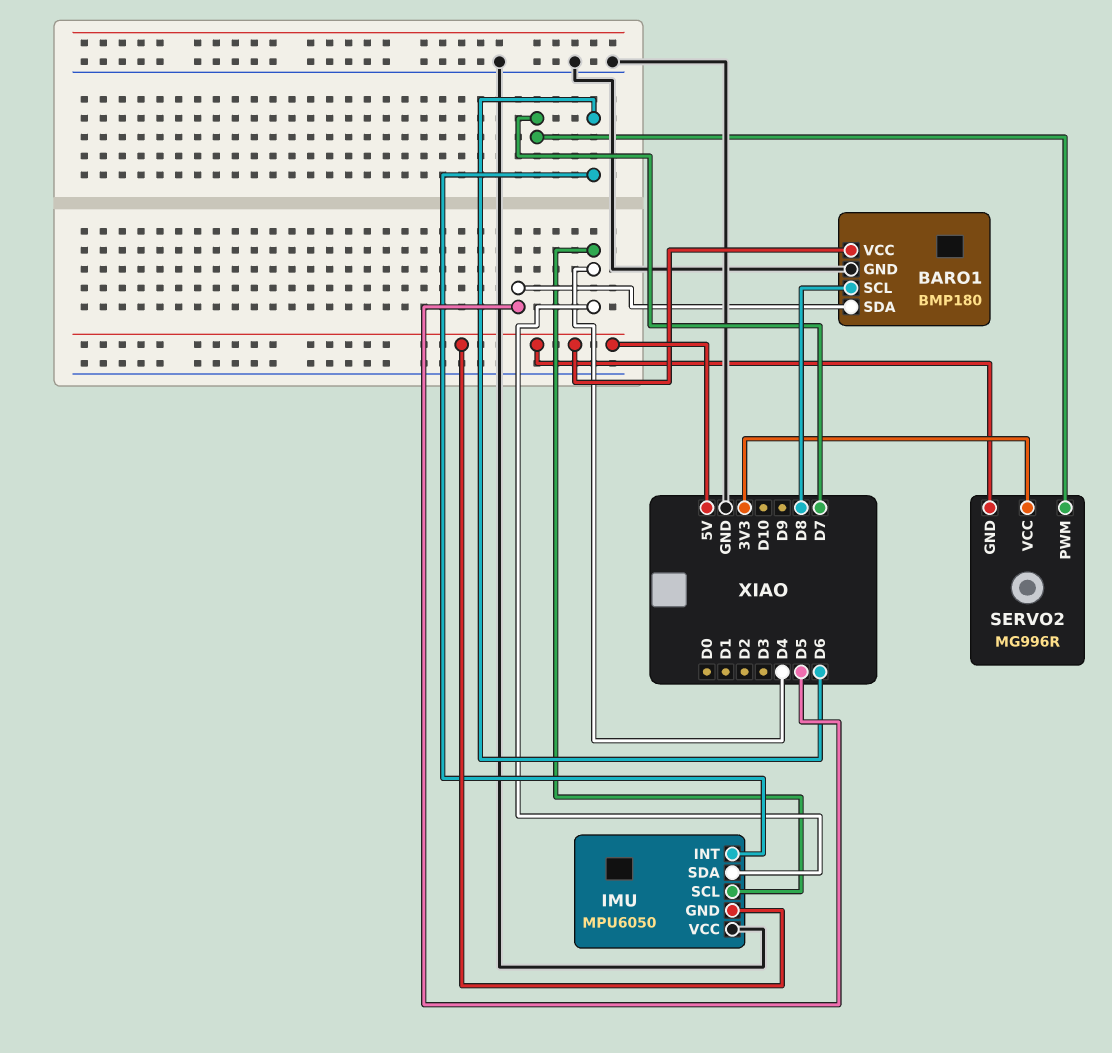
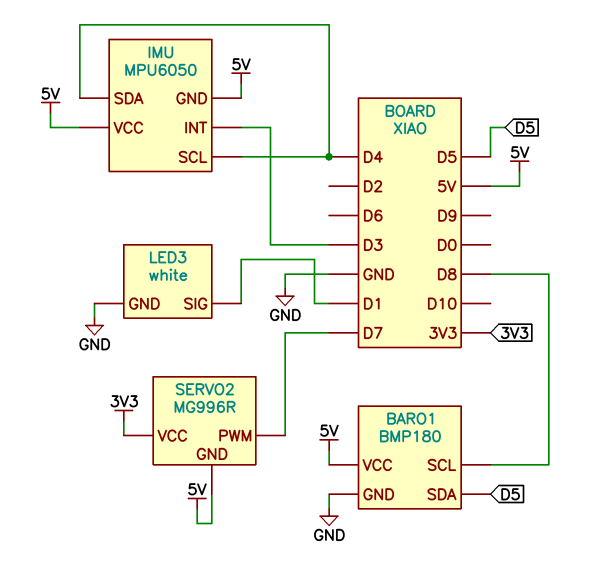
IMU pin INT: D6 -> D3
IMU pin VCC: GND -> 5V
LED3: none -> white
LED3 pin GND: none -> GND
LED3 pin SIG: none -> D1

